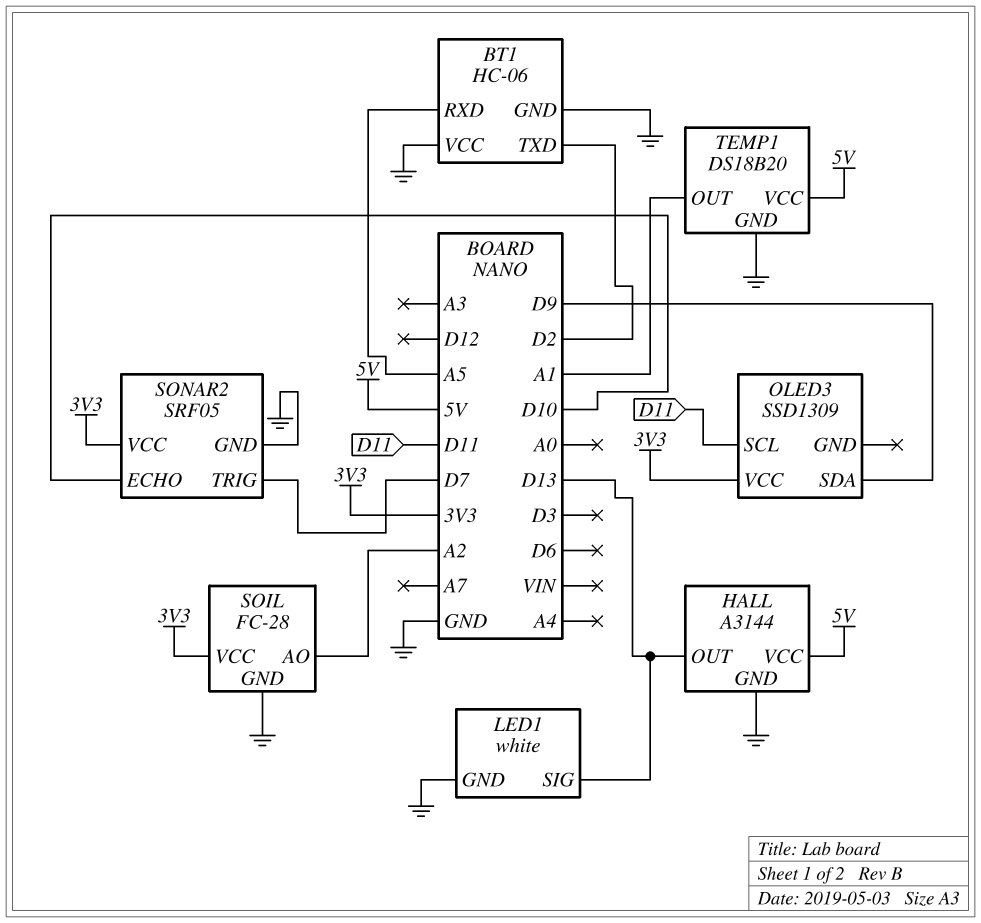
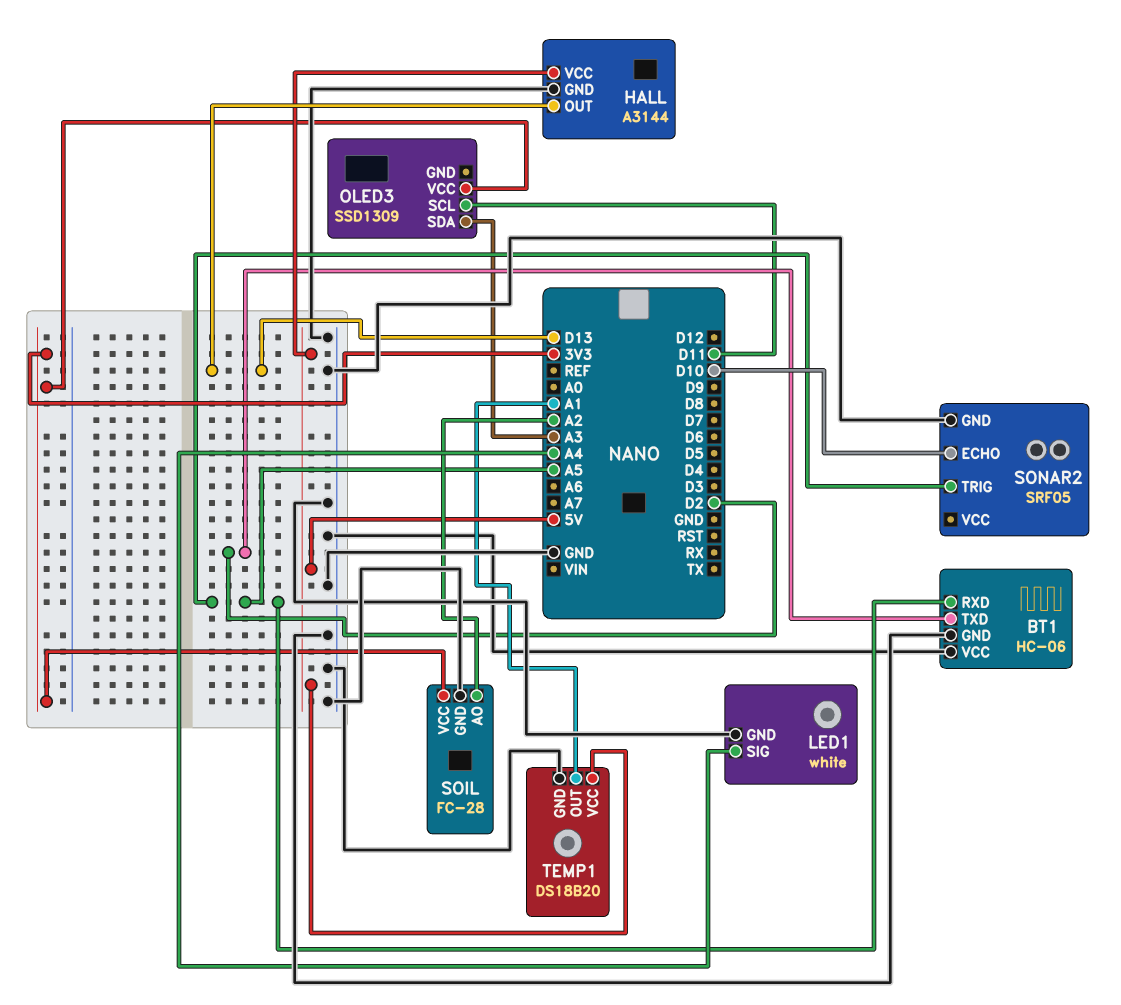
LED1 pin SIG: D13 -> A4
OLED3 pin SDA: D9 -> A3
SONAR2 pin TRIG: D7 -> A5
SONAR2 pin VCC: 3V3 -> none

